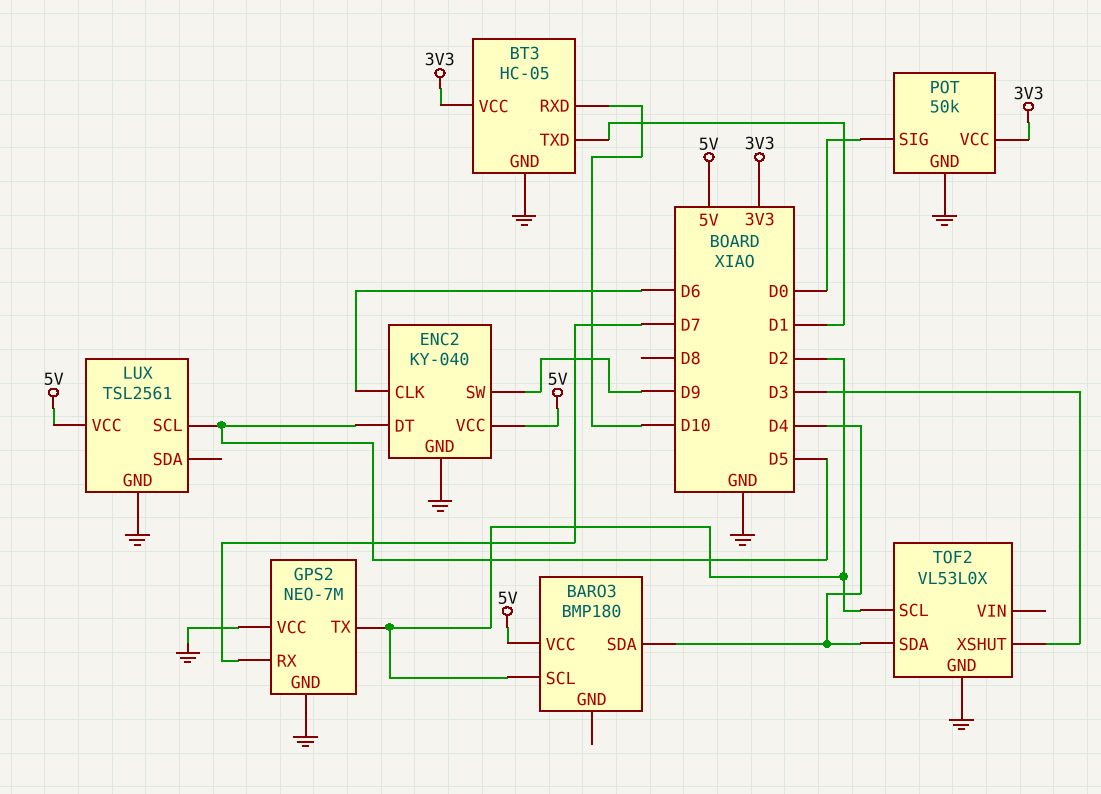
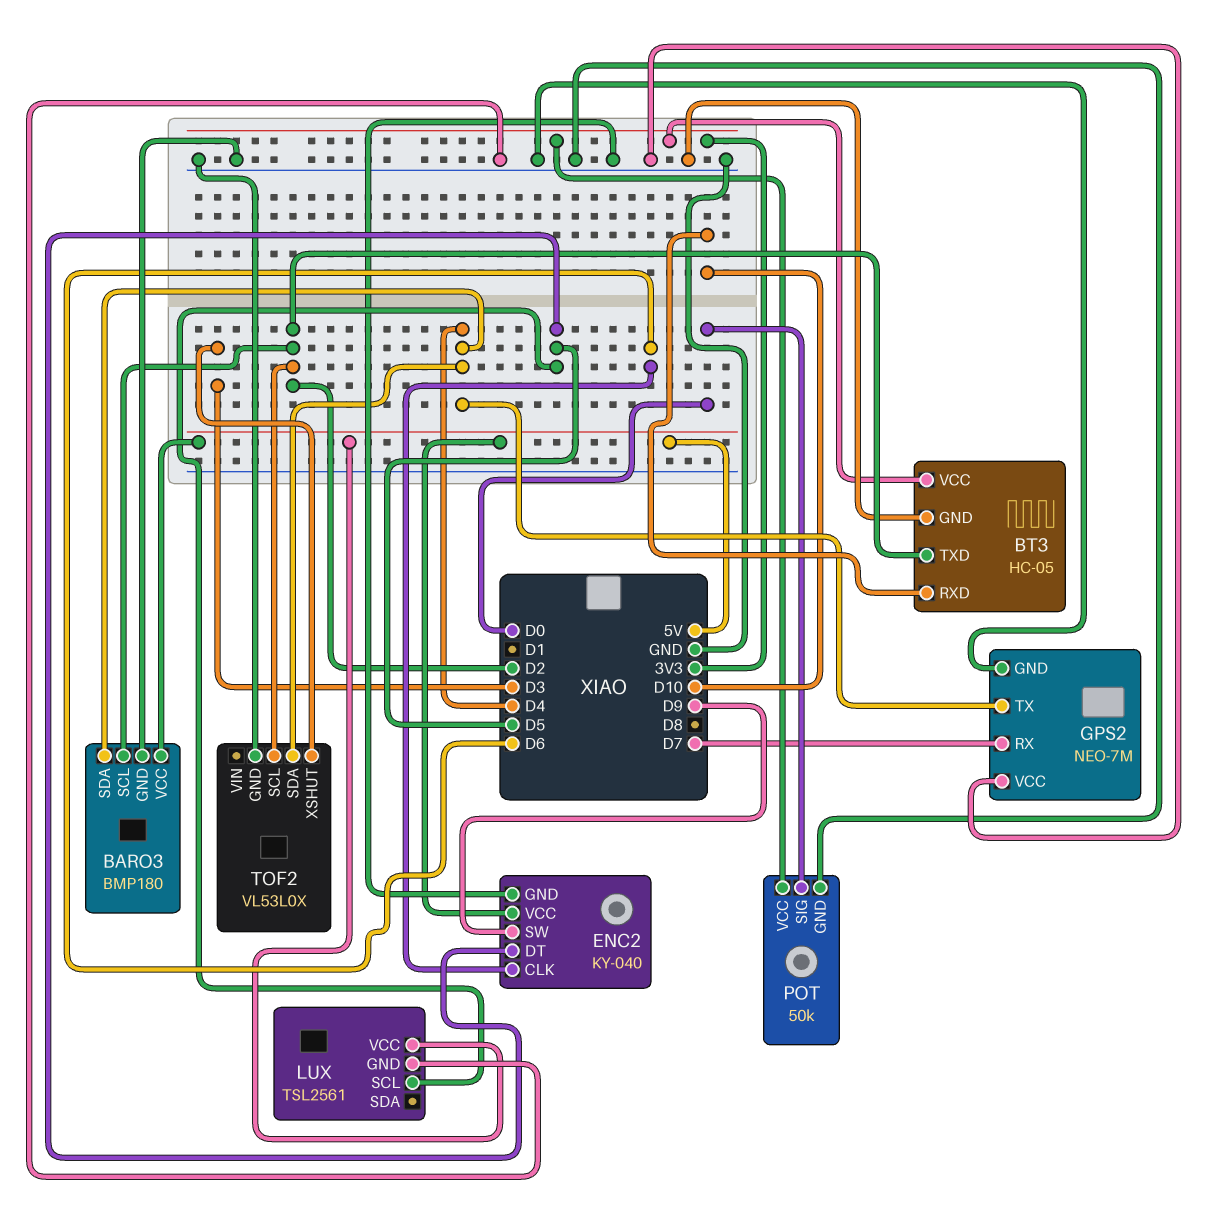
BARO3 pin GND: none -> GND
BT3 pin TXD: D1 -> D2
GPS2 pin TX: D2 -> D4

